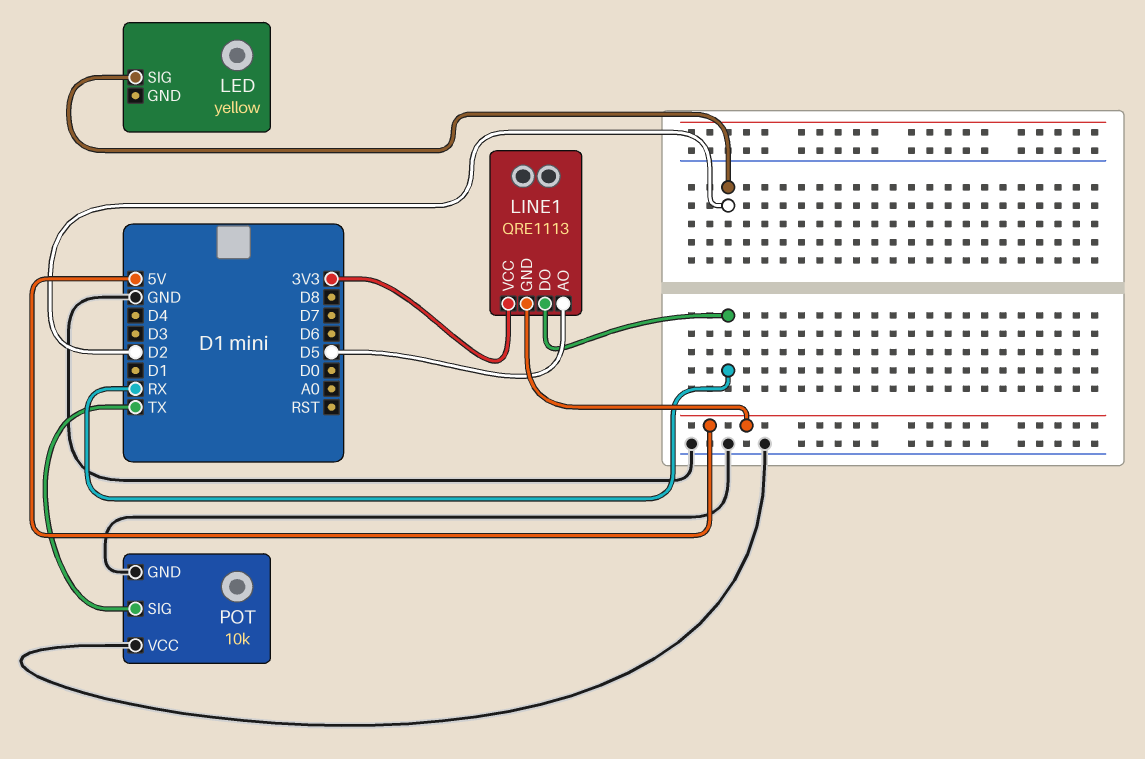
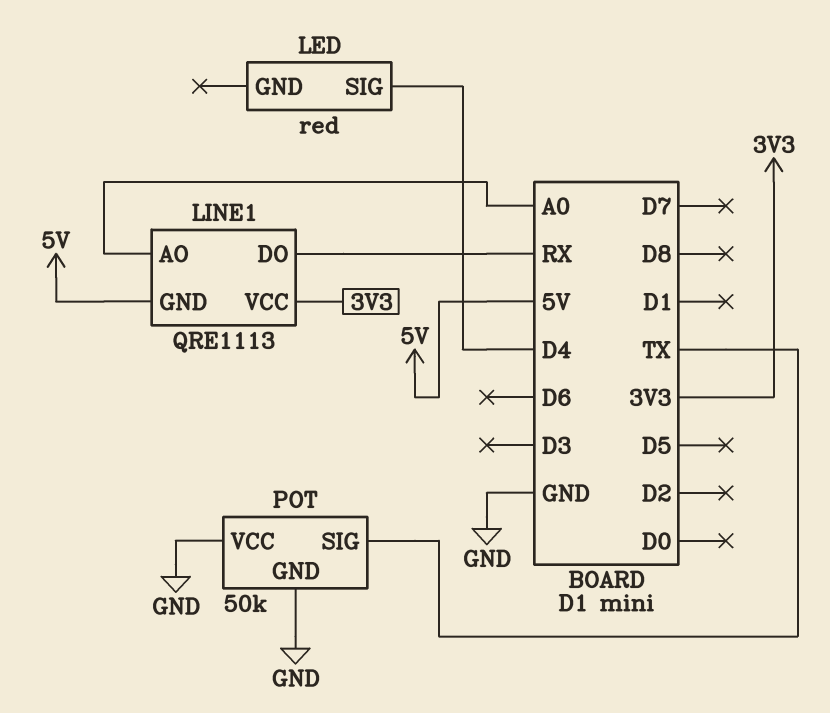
LED: yellow -> red
LED pin SIG: D2 -> D4
LINE1 pin AO: D5 -> A0
POT: 10k -> 50k

